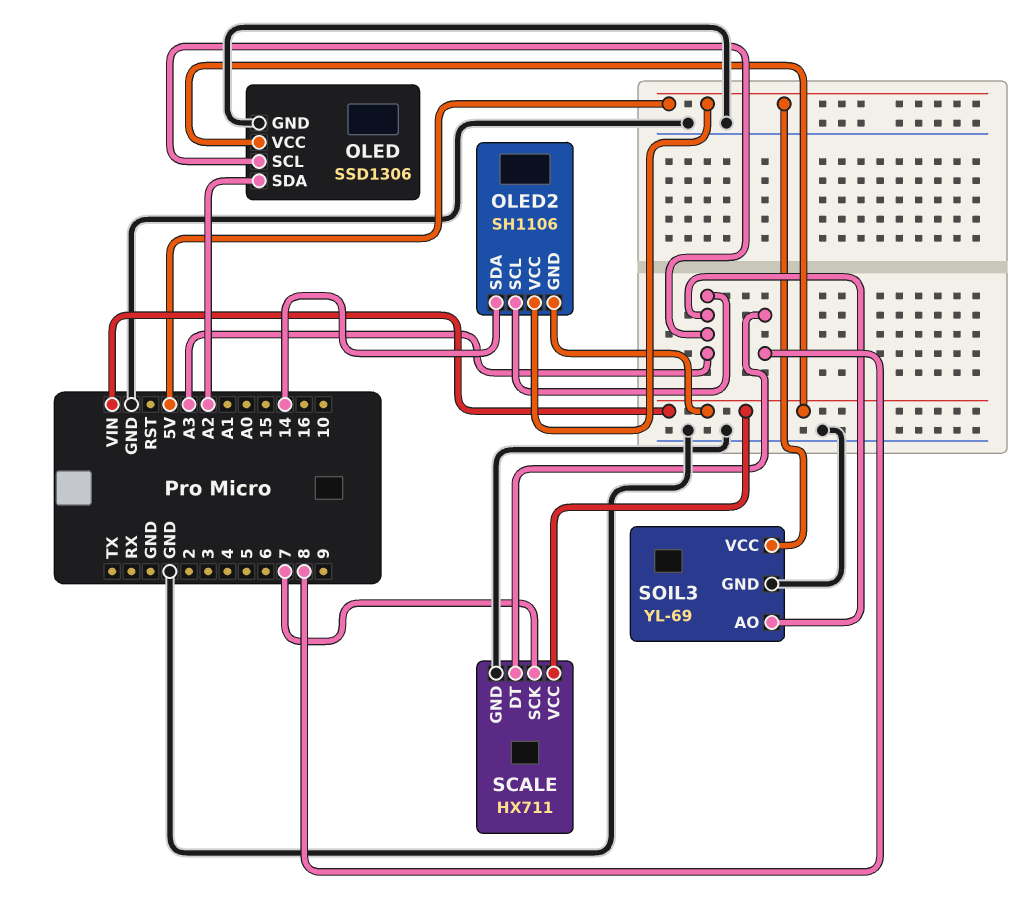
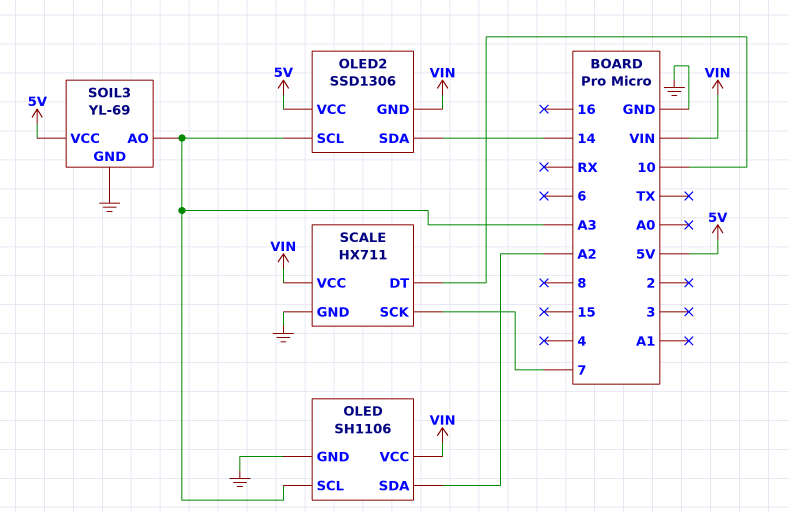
OLED: SSD1306 -> SH1106
OLED2: SH1106 -> SSD1306
SCALE pin DT: 8 -> 10

